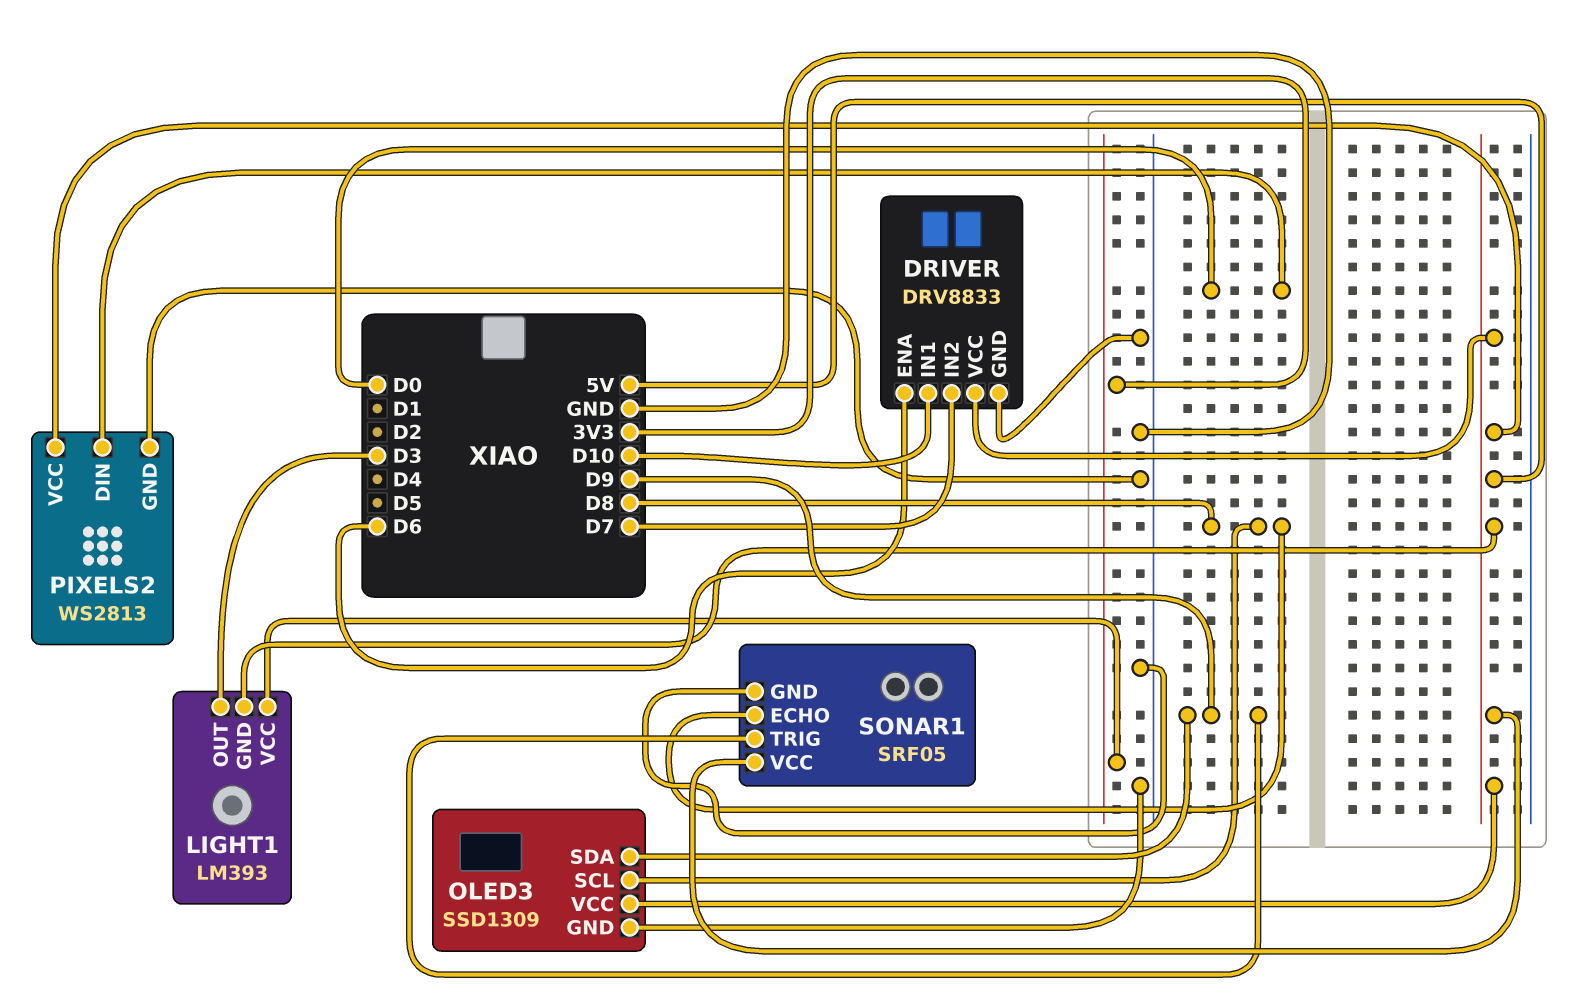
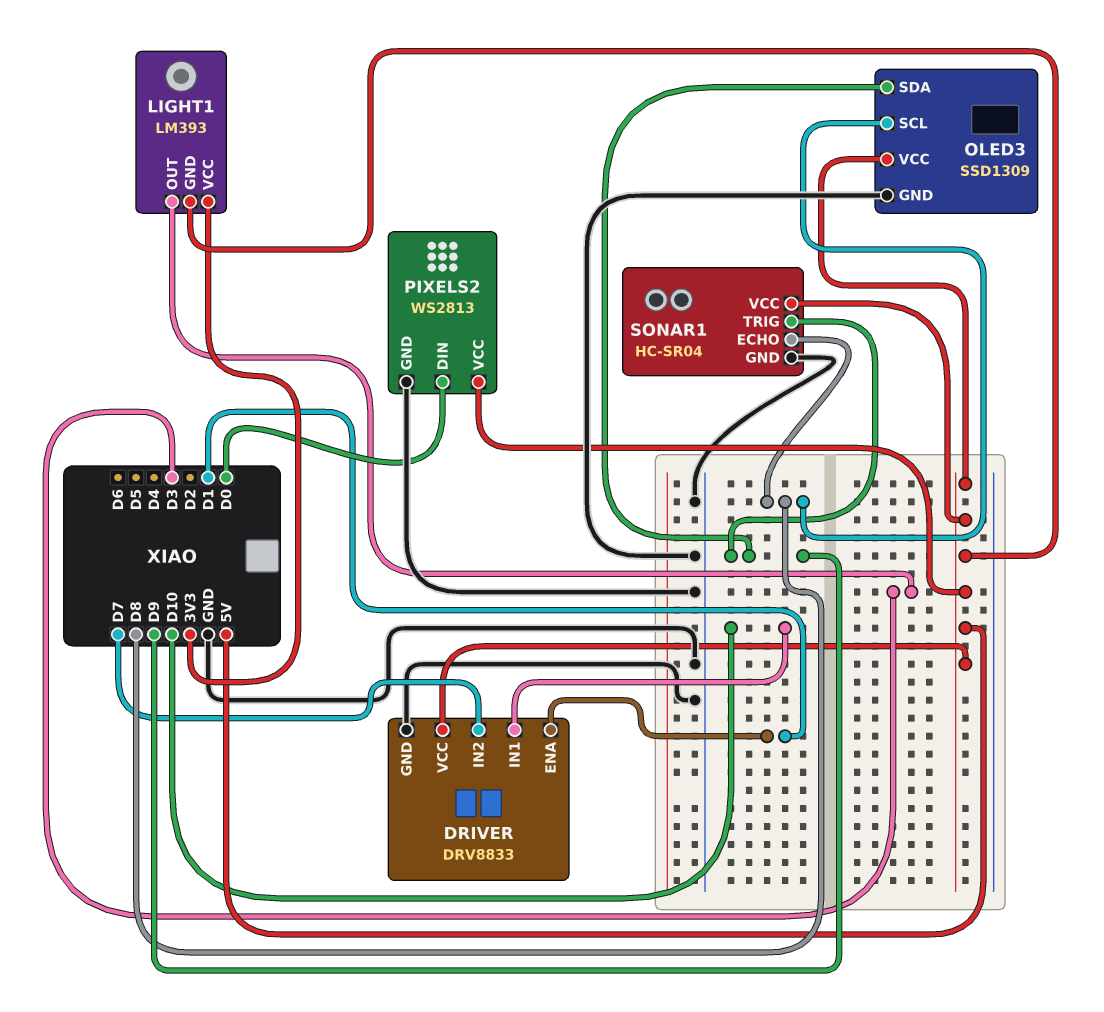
DRIVER pin ENA: D6 -> D1
SONAR1: SRF05 -> HC-SR04

